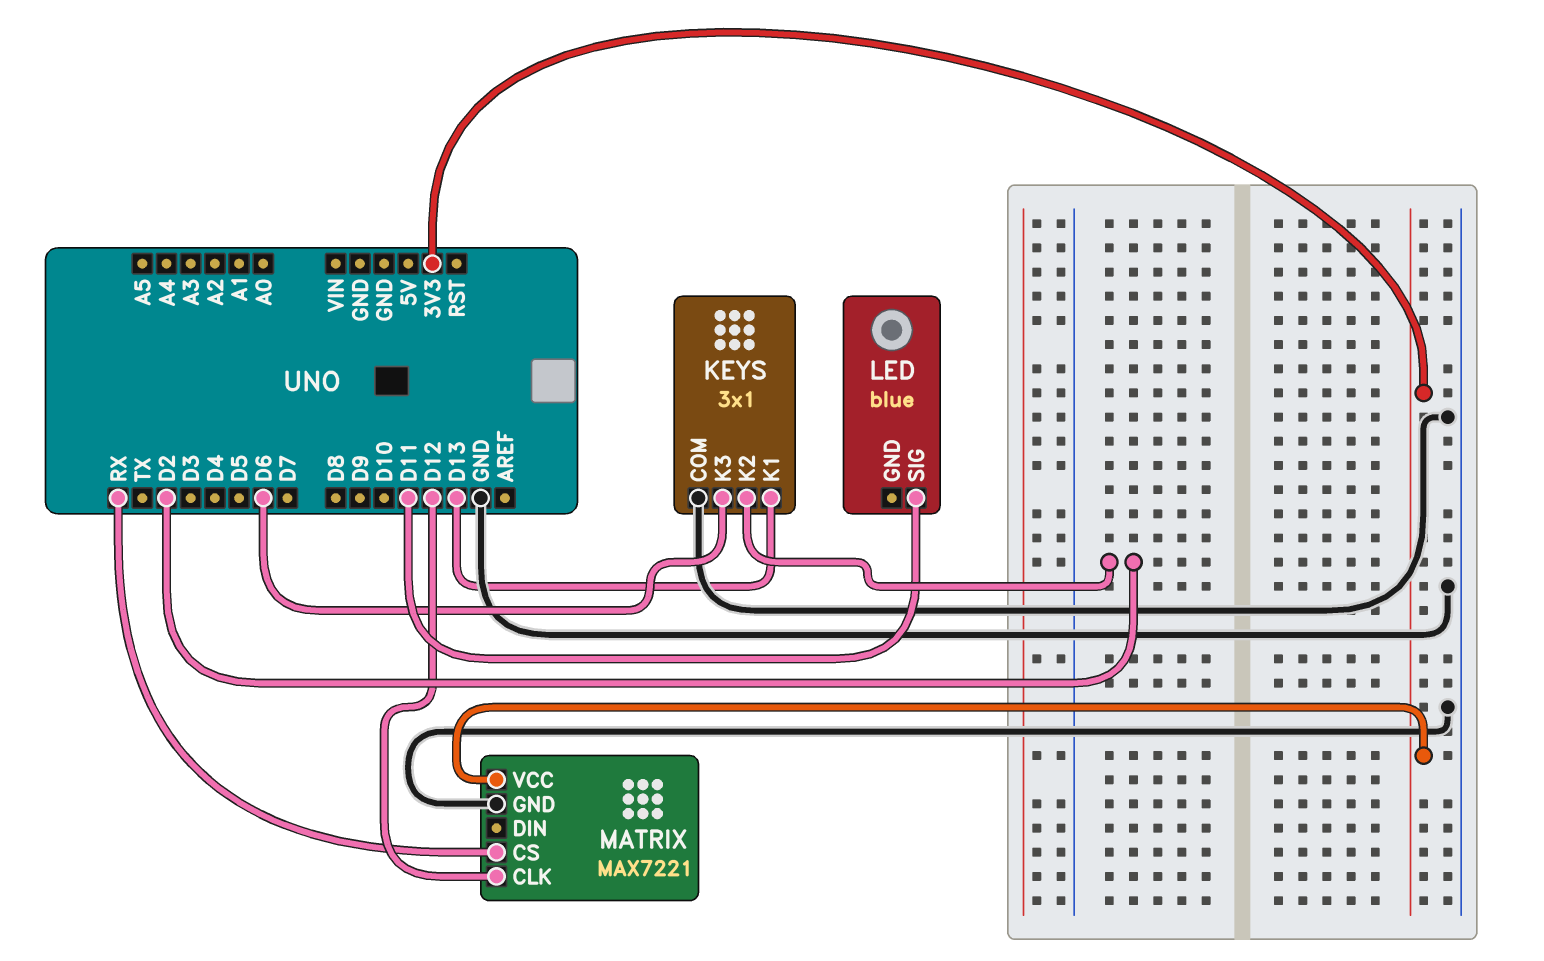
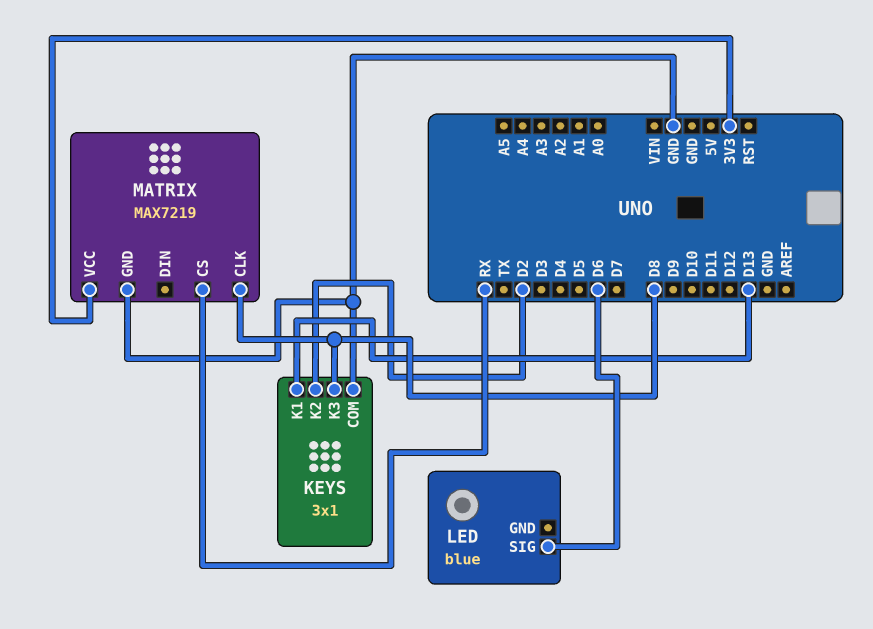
KEYS pin K3: D6 -> D8
LED pin SIG: D11 -> D6
MATRIX: MAX7221 -> MAX7219
MATRIX pin CLK: D12 -> D8

